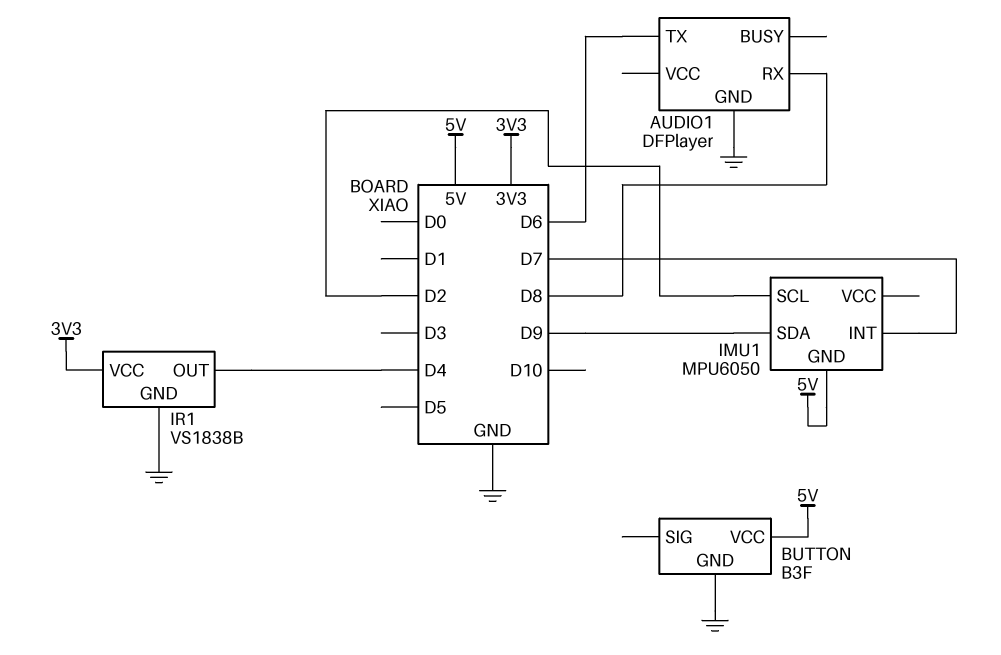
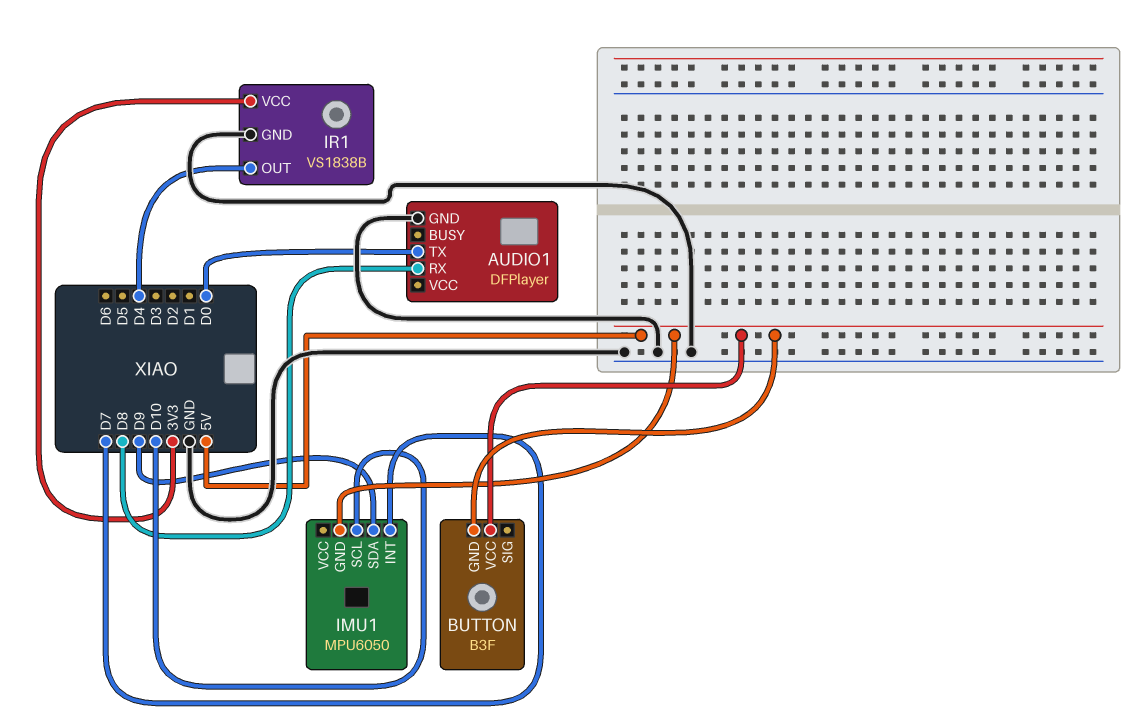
AUDIO1 pin TX: D6 -> D0
BUTTON pin GND: GND -> 5V
IMU1 pin SCL: D2 -> D10

